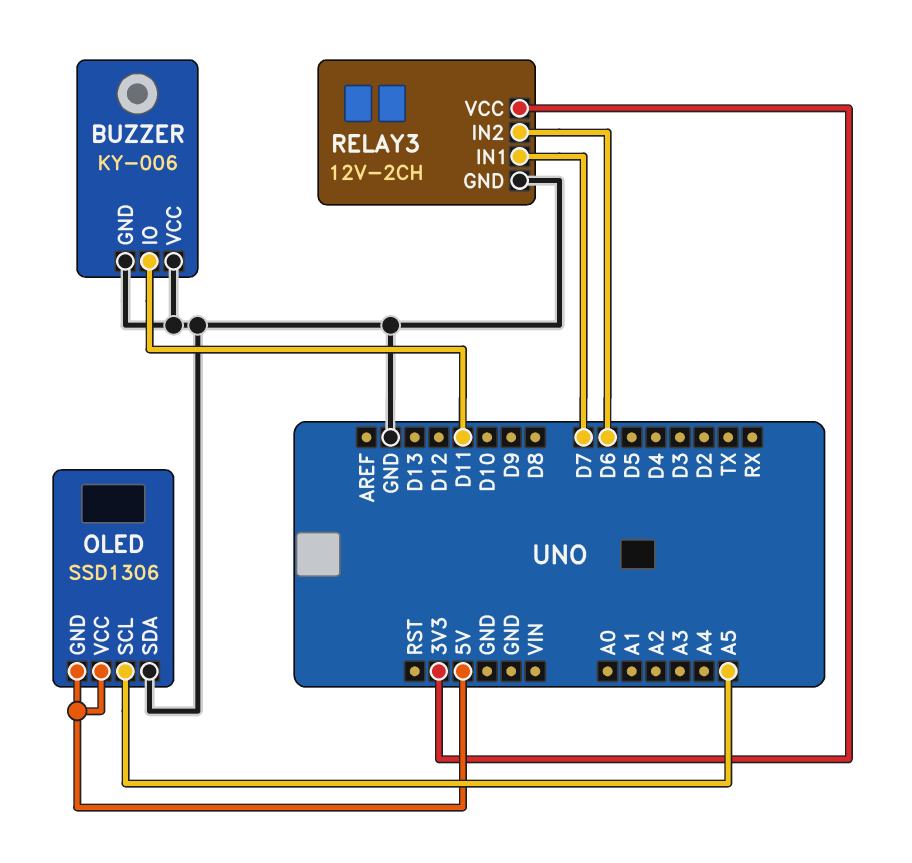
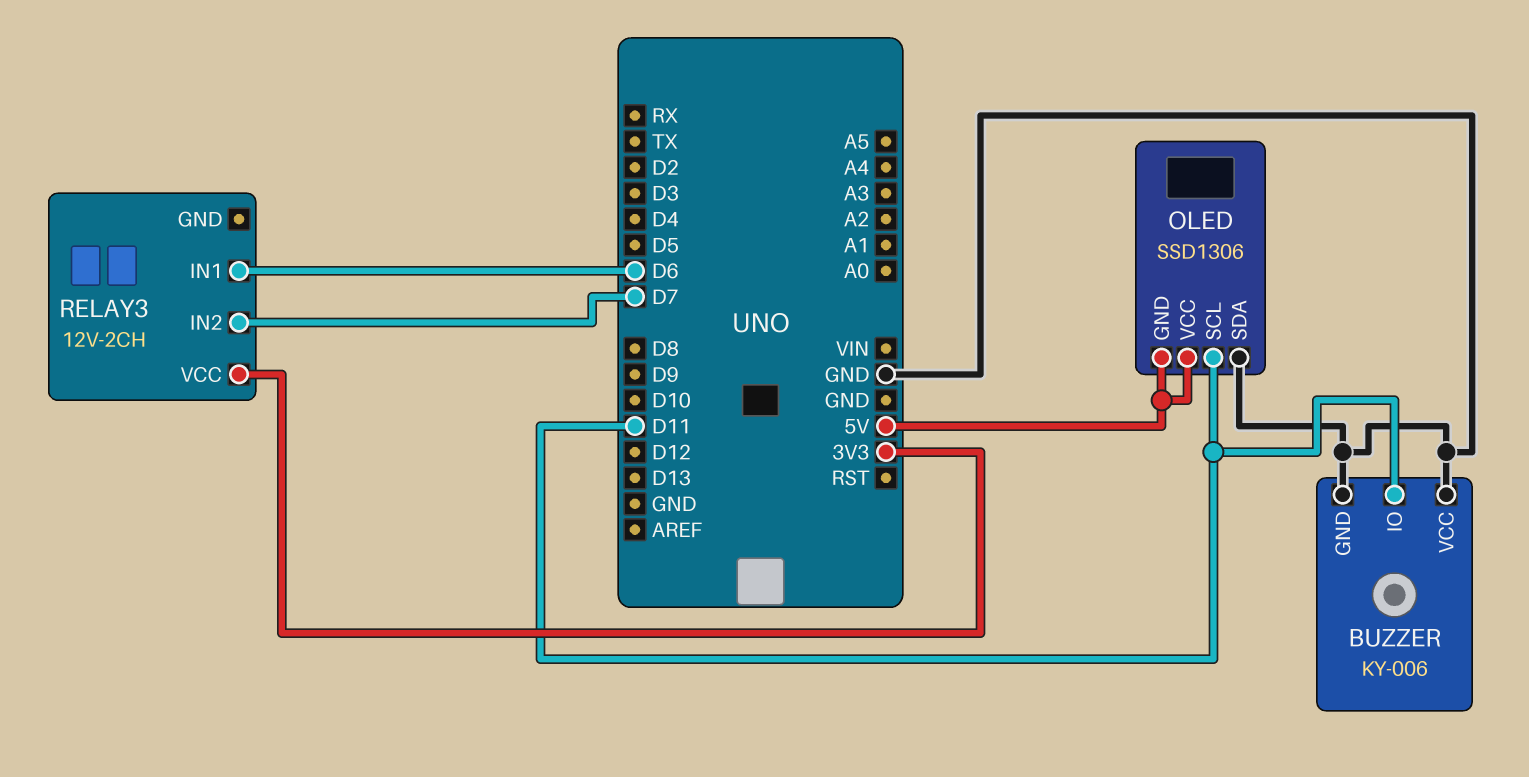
OLED pin SCL: A5 -> D11
RELAY3 pin GND: GND -> none
RELAY3 pin IN1: D7 -> D6
RELAY3 pin IN2: D6 -> D7

